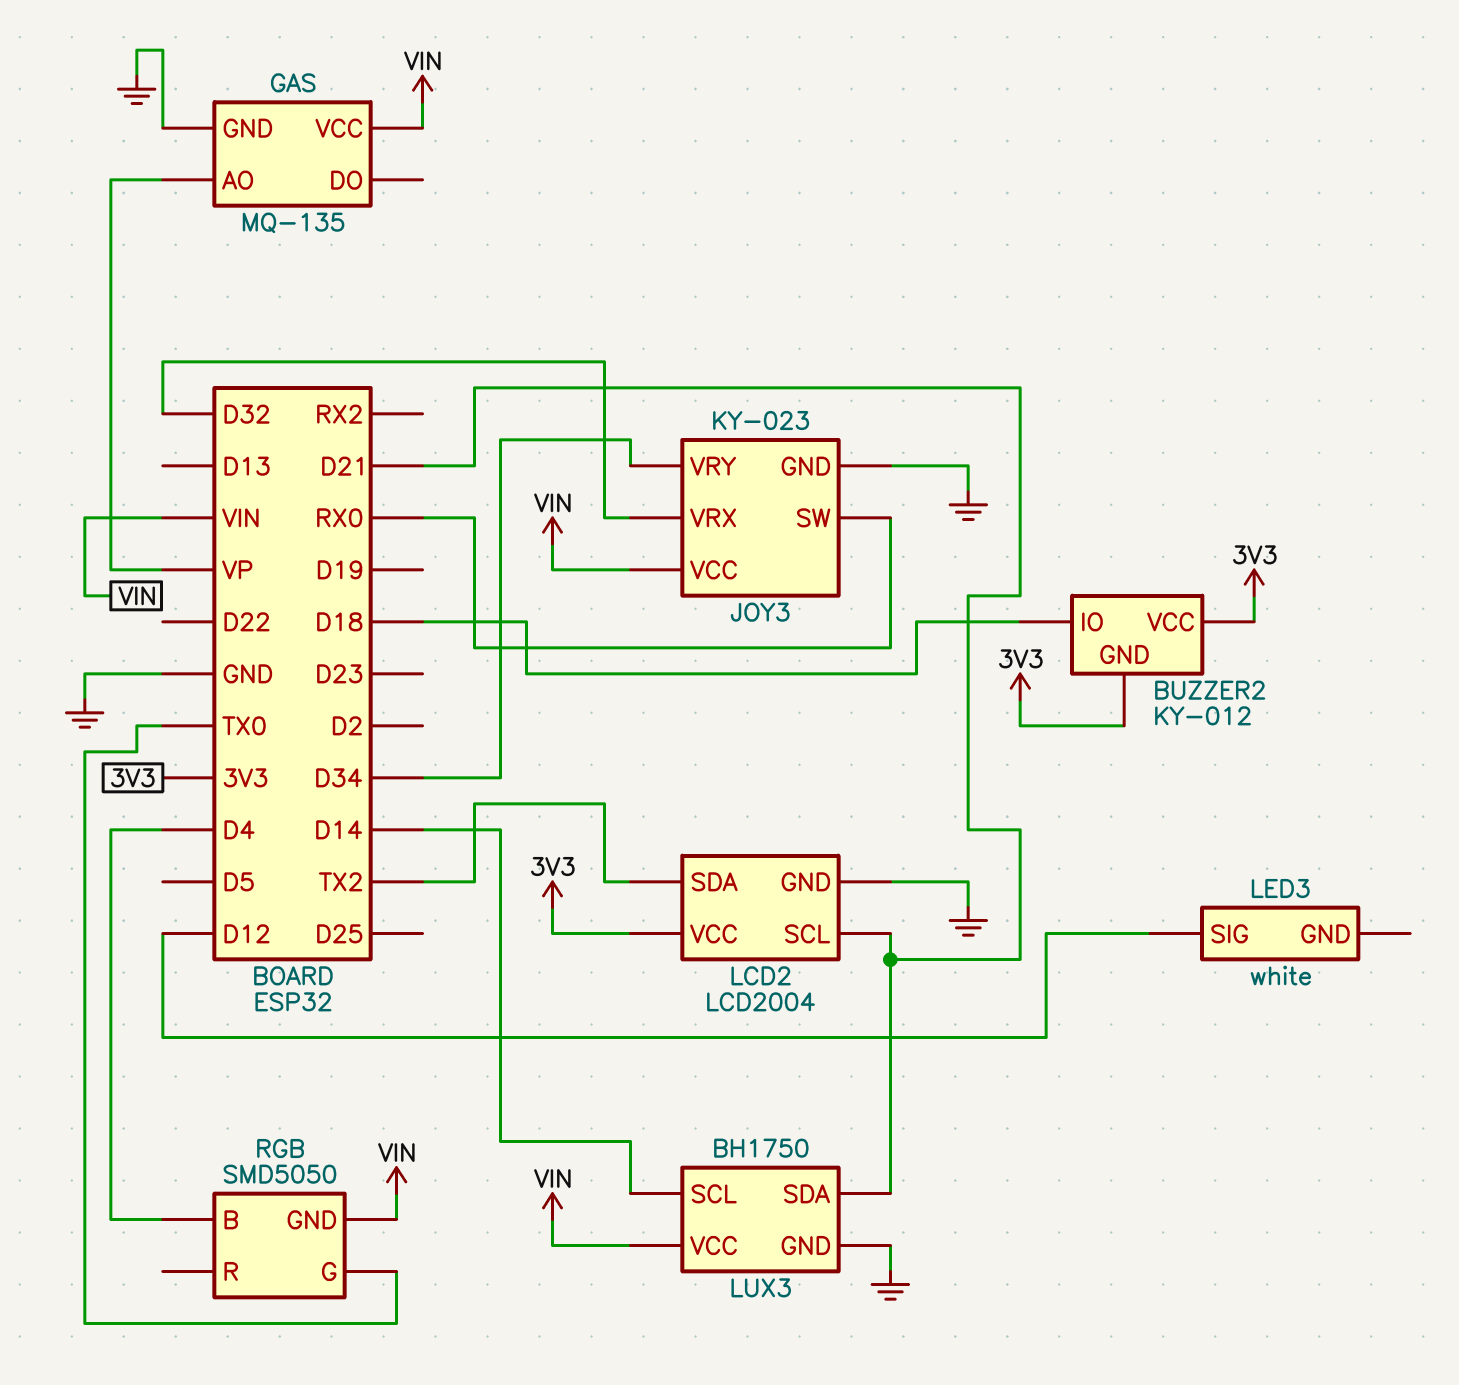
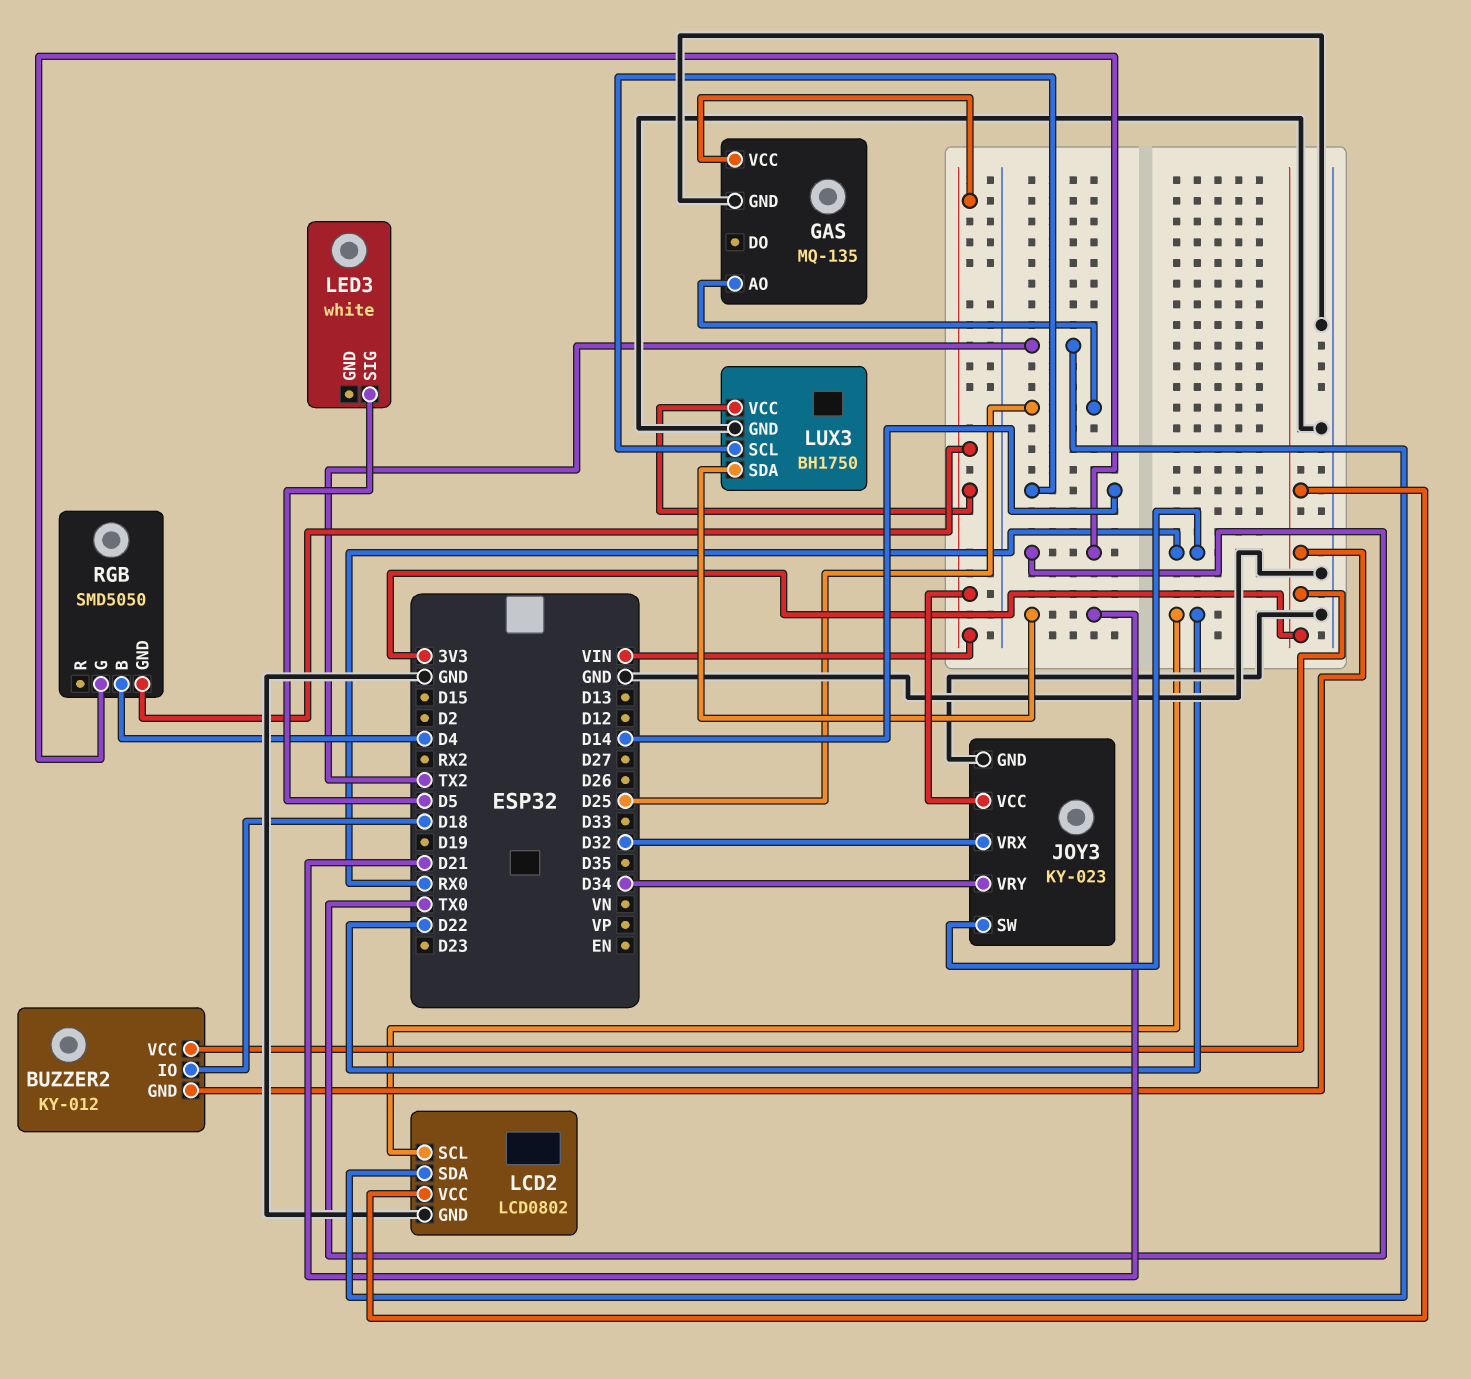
GAS pin AO: VP -> D25
LCD2: LCD2004 -> LCD0802
LCD2 pin SCL: D21 -> D22
LED3 pin SIG: D12 -> D5

